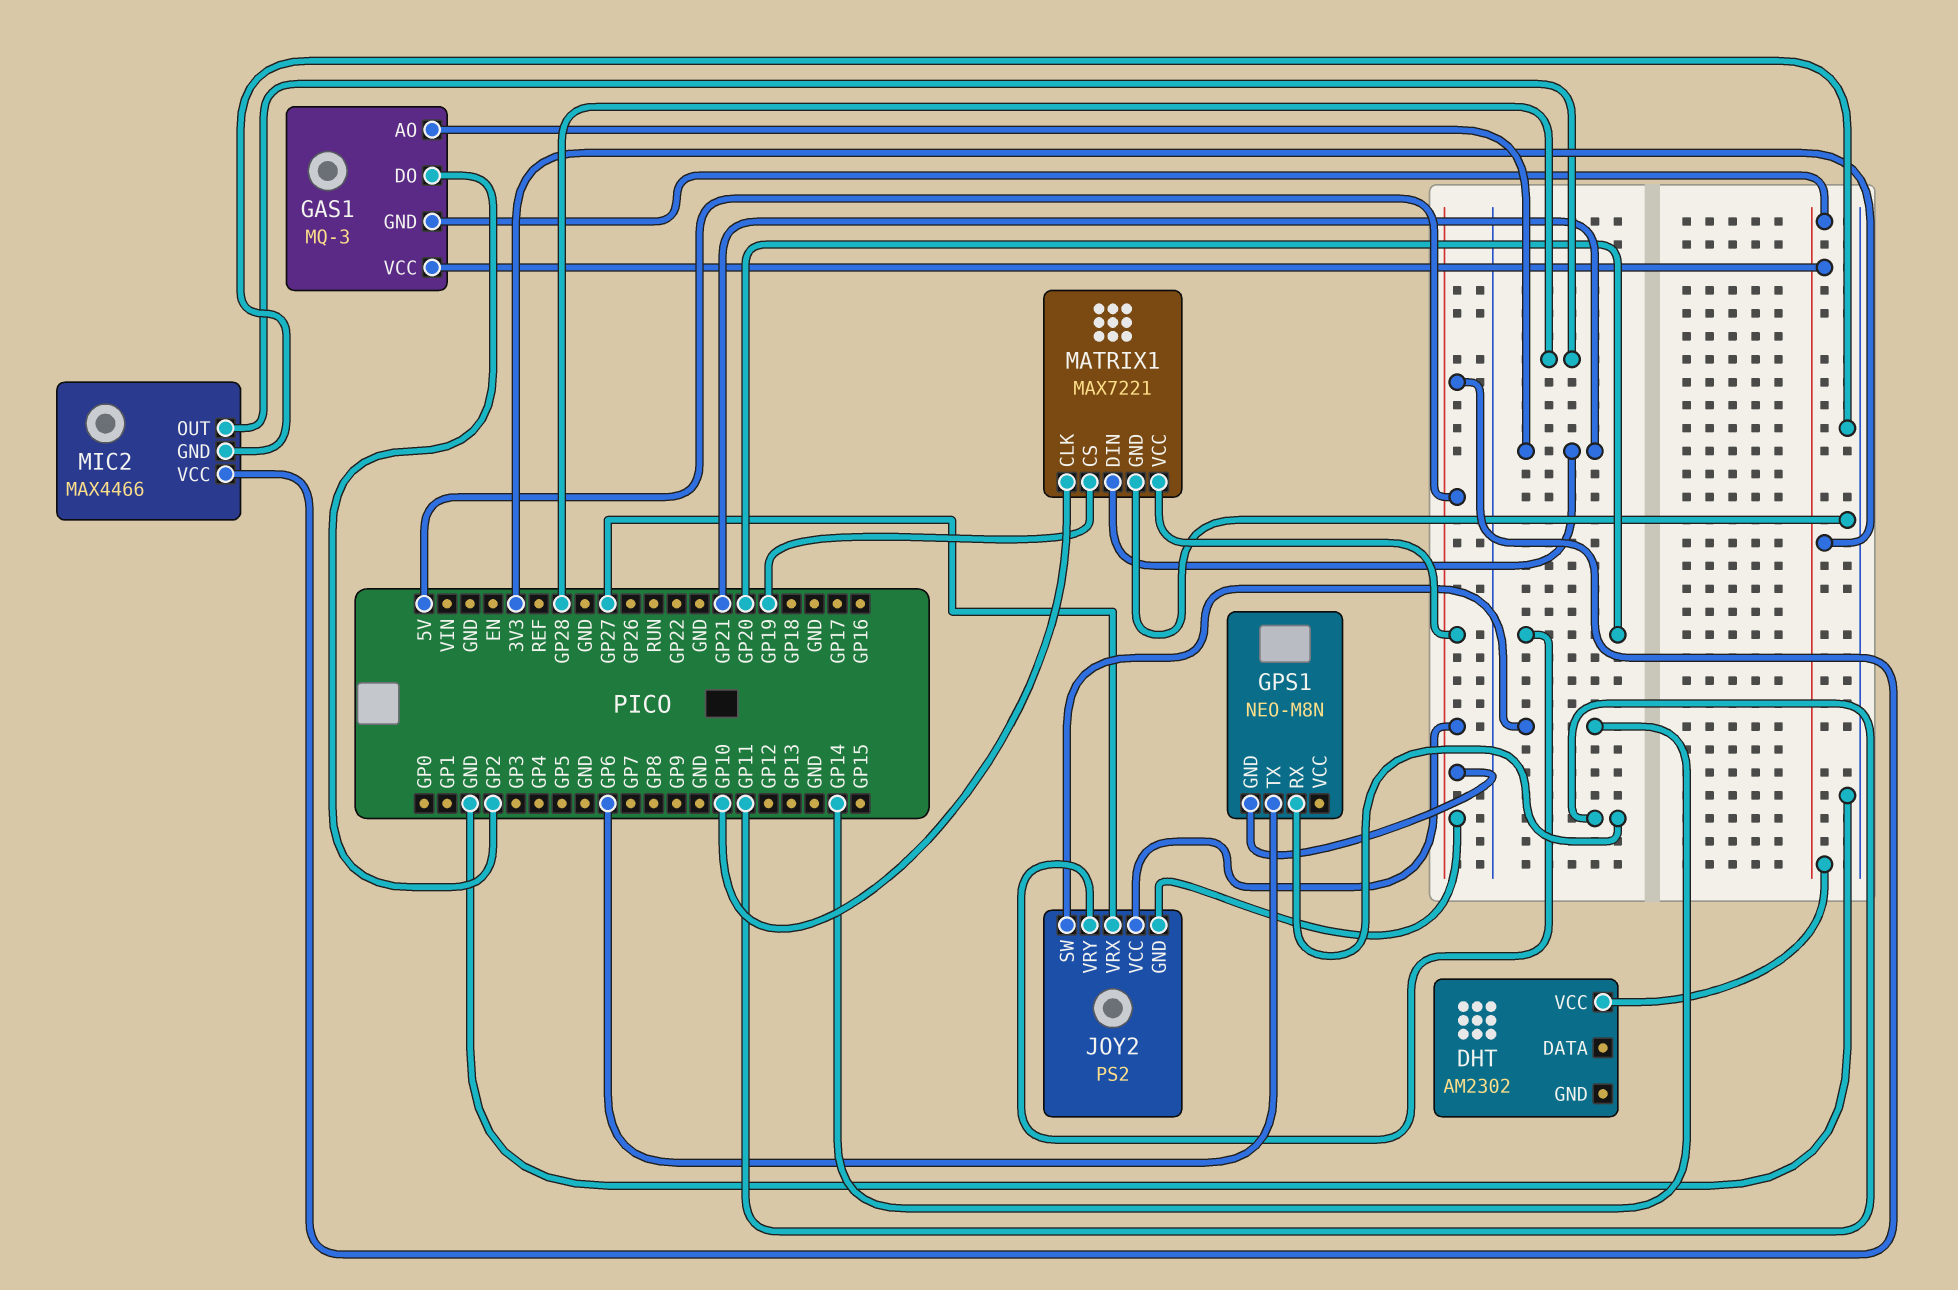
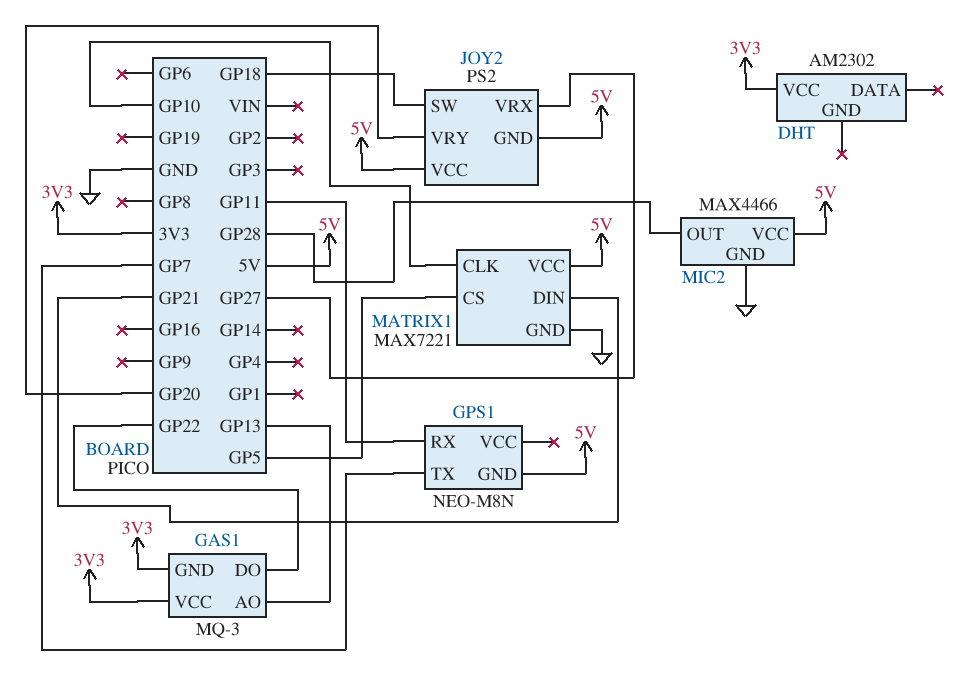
GAS1 pin AO: GP21 -> GP13
GAS1 pin DO: GP2 -> GP22
GPS1 pin TX: GP6 -> GP7
JOY2 pin SW: GP14 -> GP18
MATRIX1 pin CS: GP19 -> GP5

